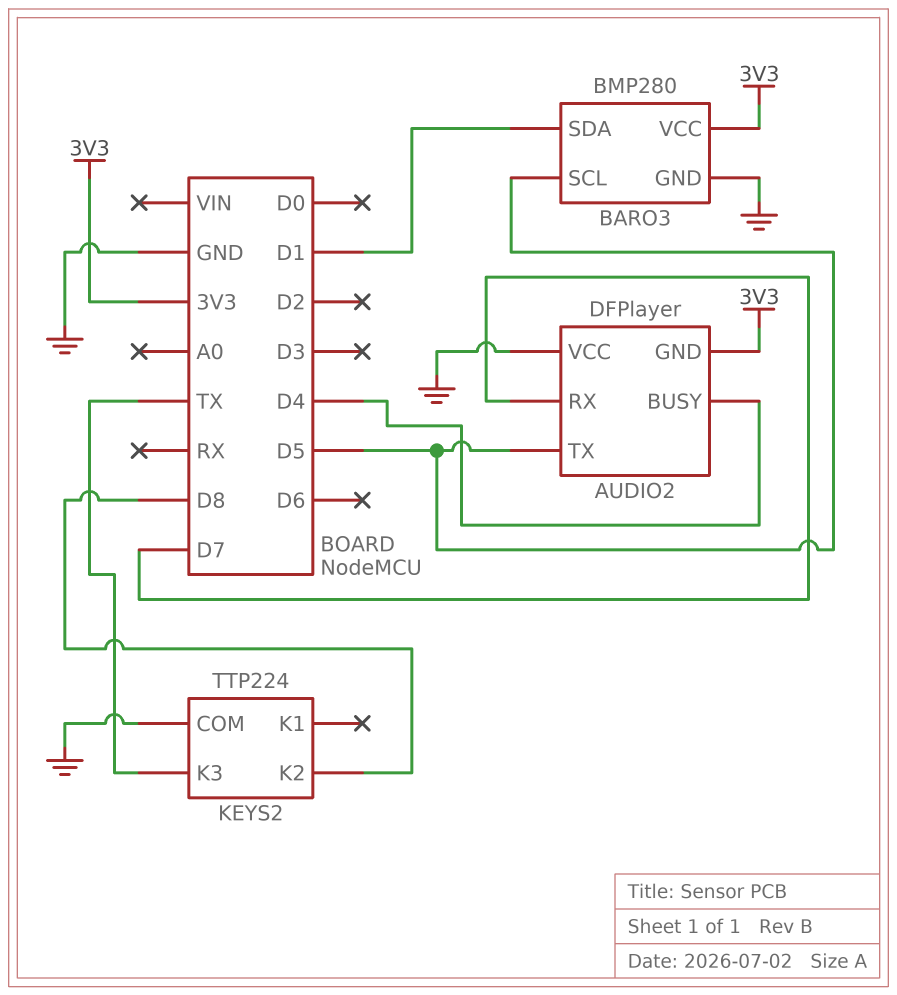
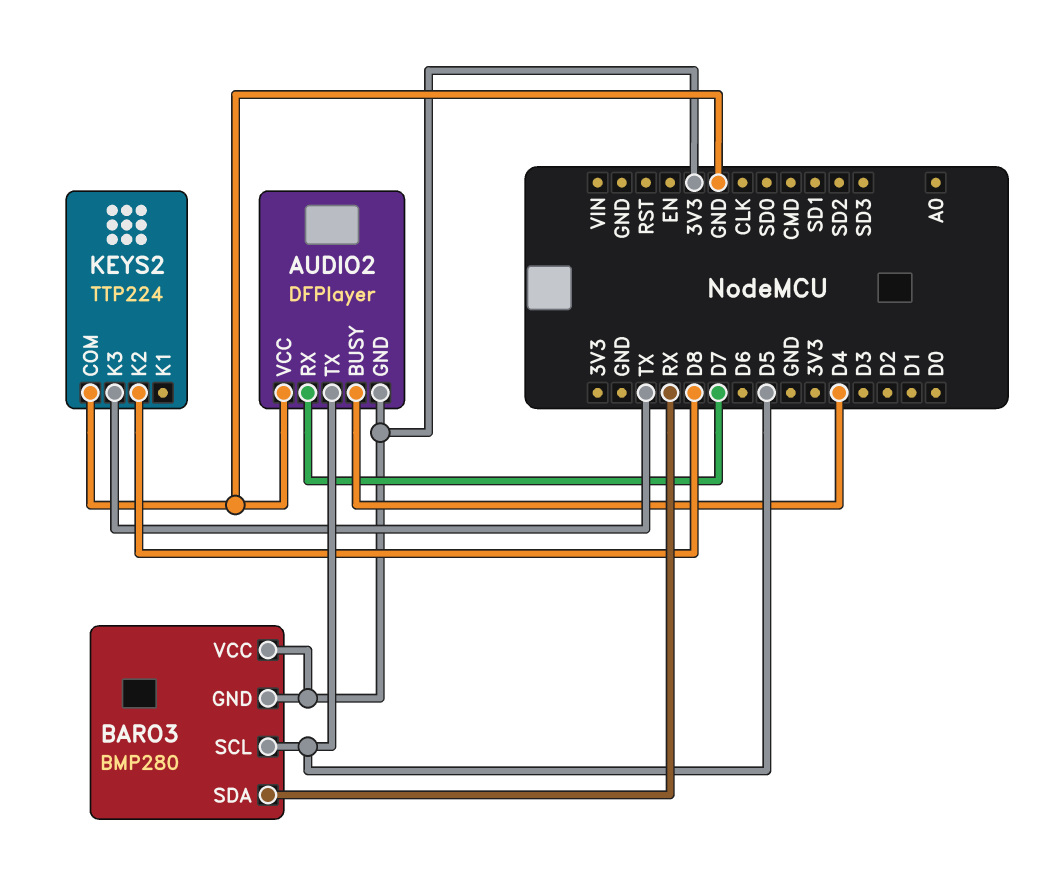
BARO3 pin GND: GND -> 3V3
BARO3 pin SDA: D1 -> RX

